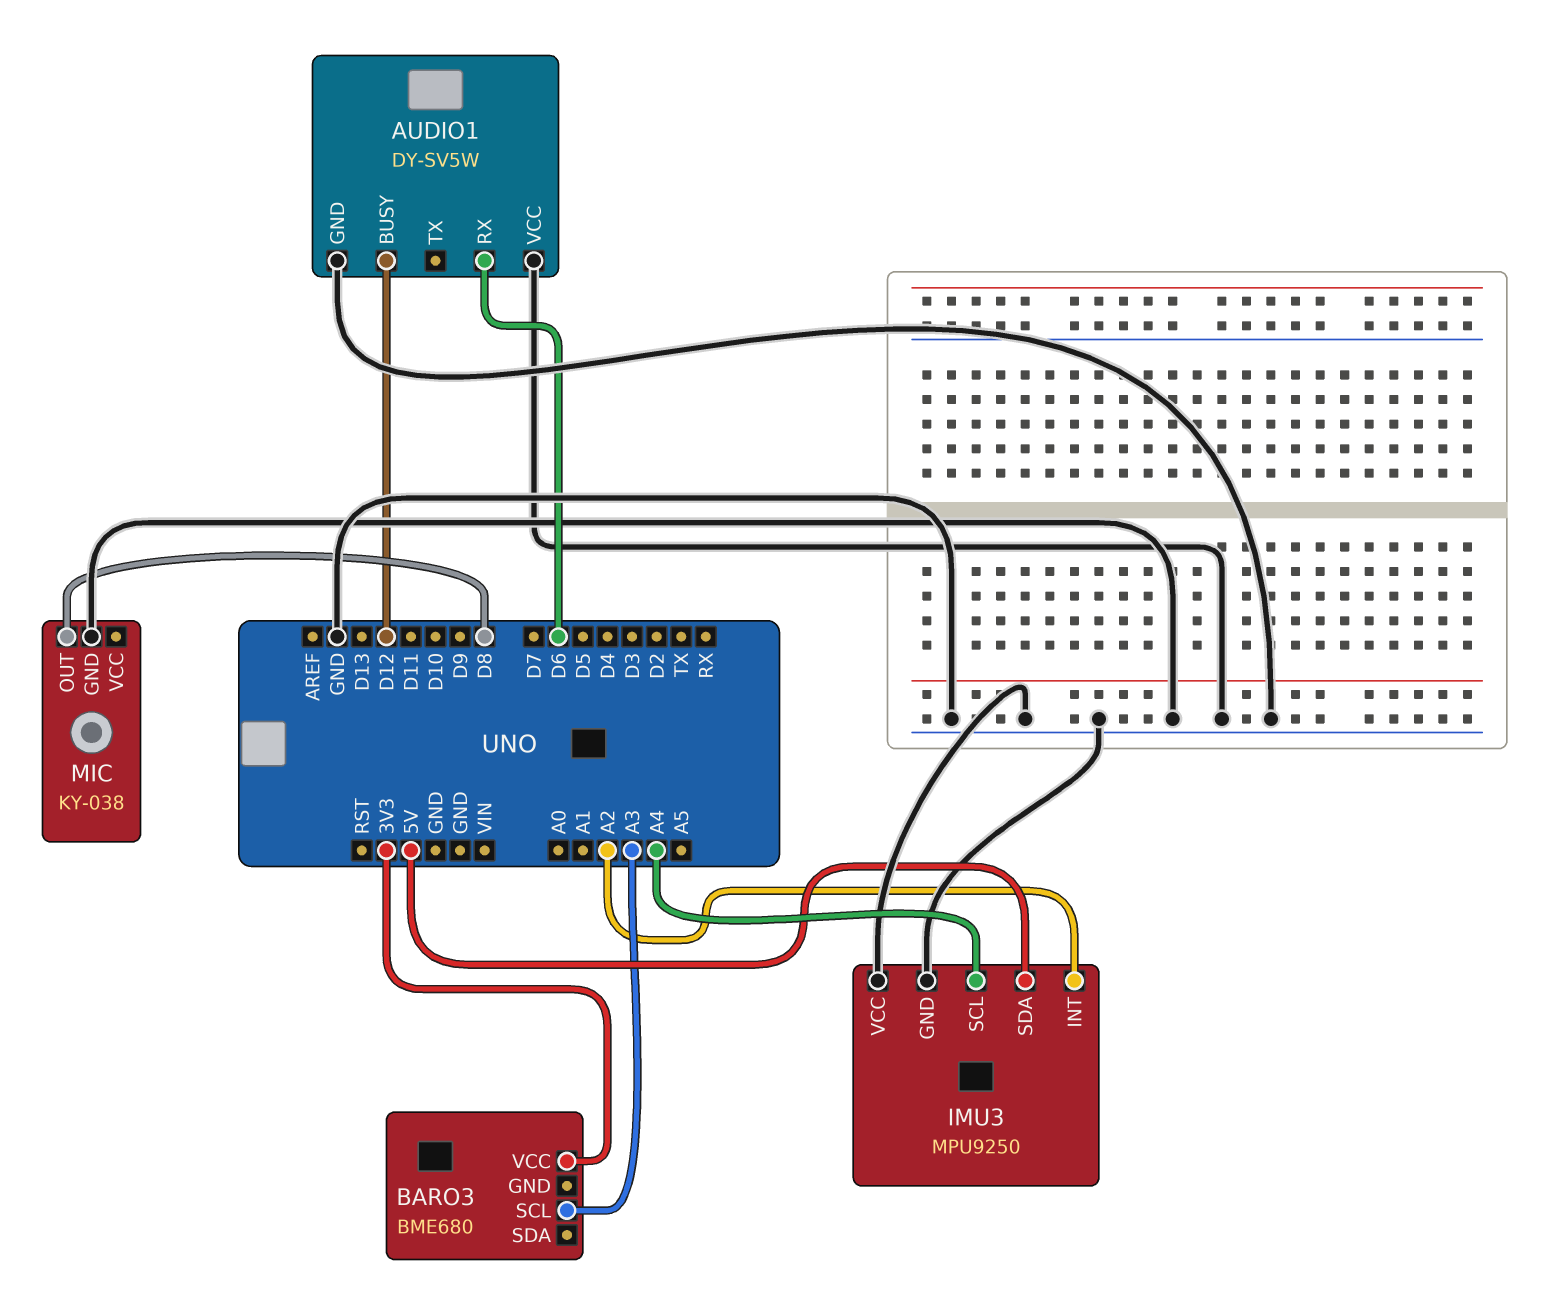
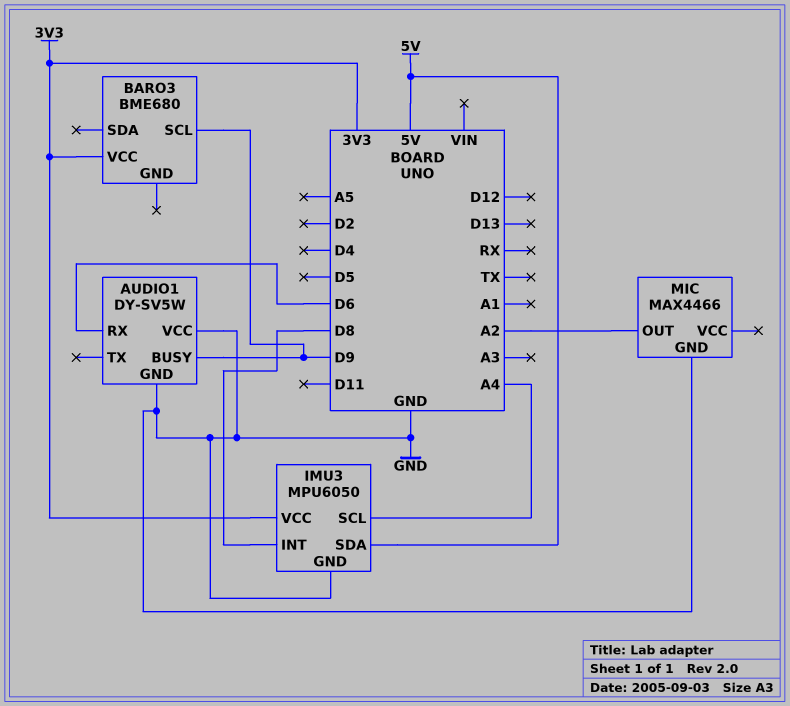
AUDIO1 pin BUSY: D12 -> D9
BARO3 pin SCL: A3 -> D9
IMU3: MPU9250 -> MPU6050
IMU3 pin INT: A2 -> D8
IMU3 pin VCC: GND -> 3V3
MIC: KY-038 -> MAX4466
MIC pin OUT: D8 -> A2

